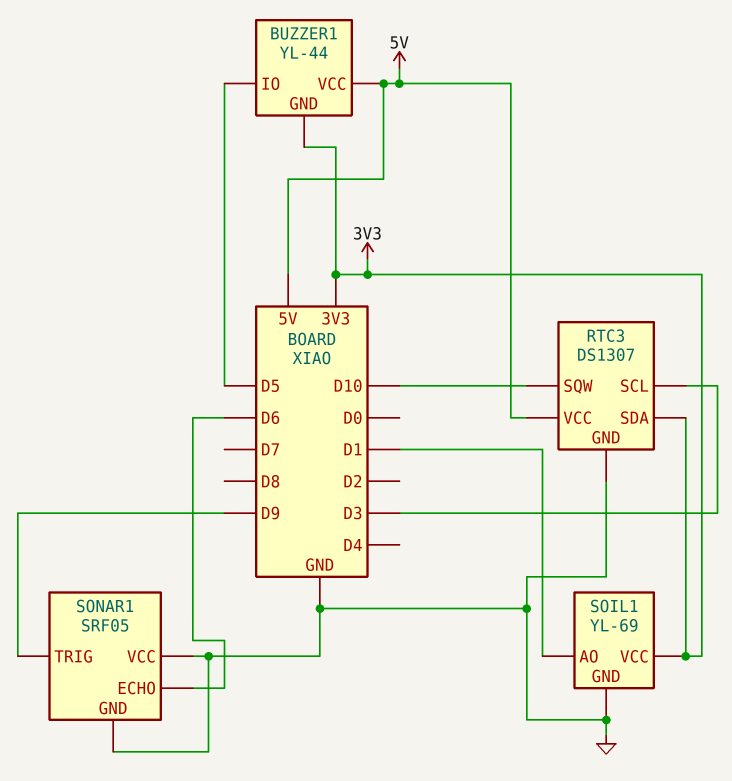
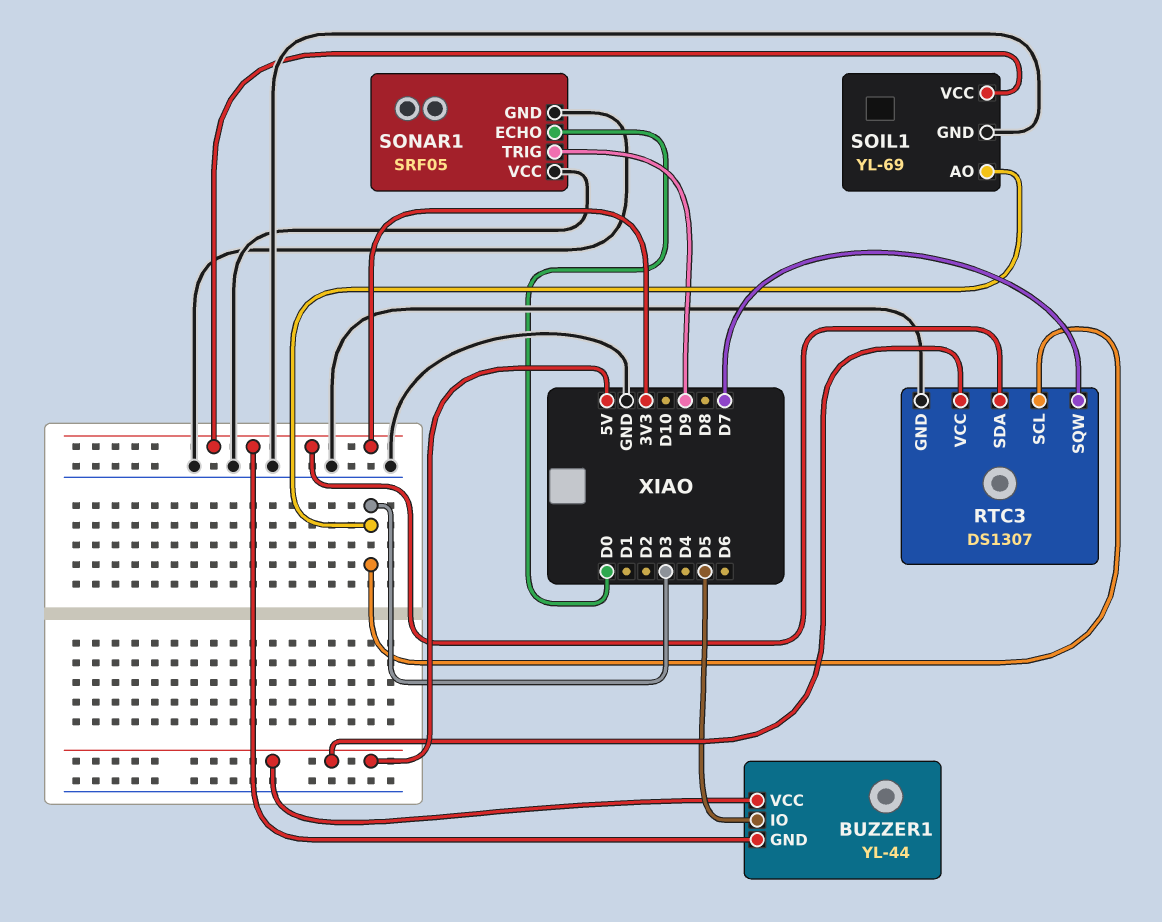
RTC3 pin SQW: D10 -> D7
SOIL1 pin AO: D1 -> D3
SONAR1 pin ECHO: D6 -> D0

